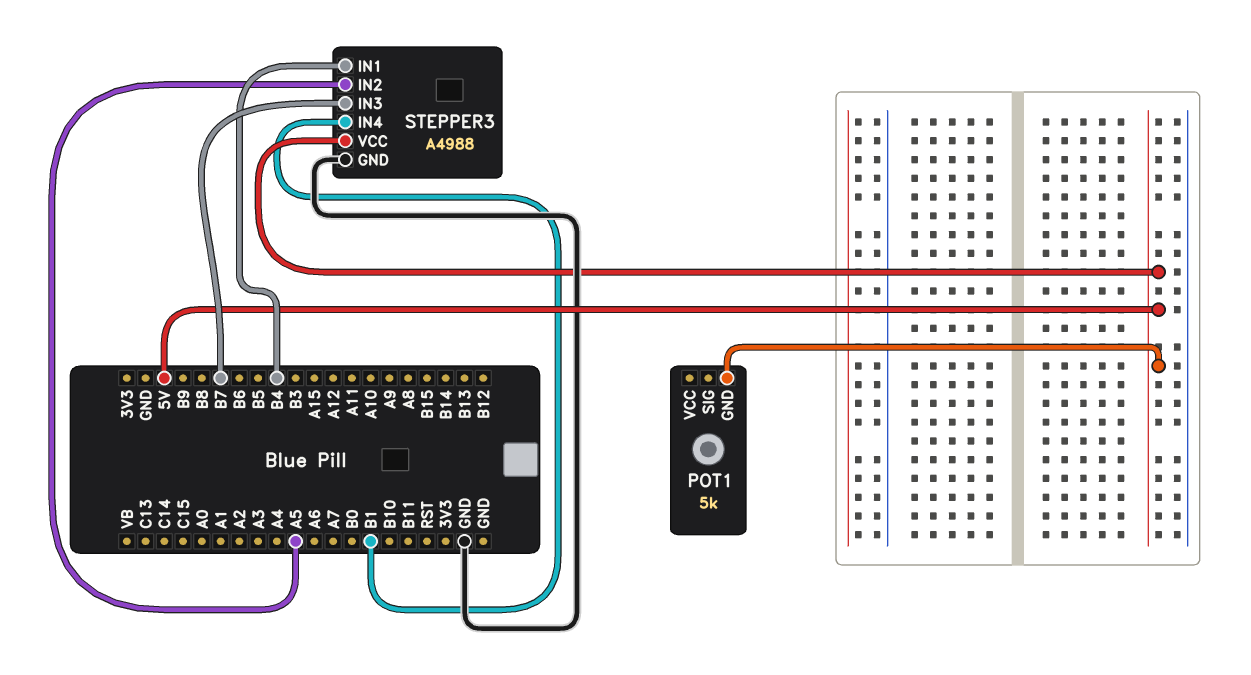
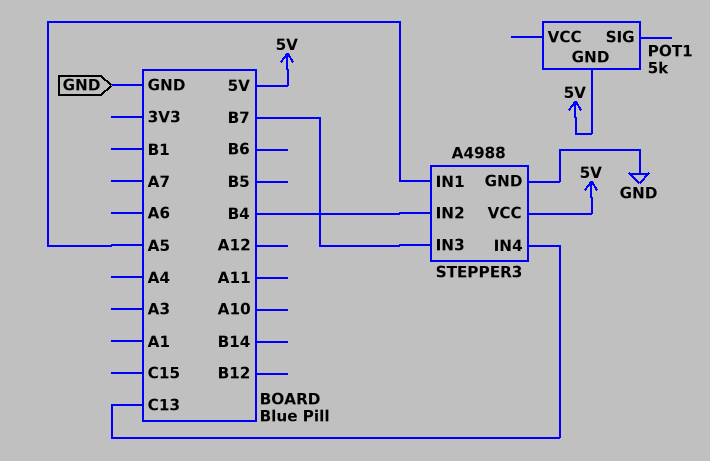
STEPPER3 pin IN1: B4 -> A5
STEPPER3 pin IN2: A5 -> B4
STEPPER3 pin IN4: B1 -> C13

